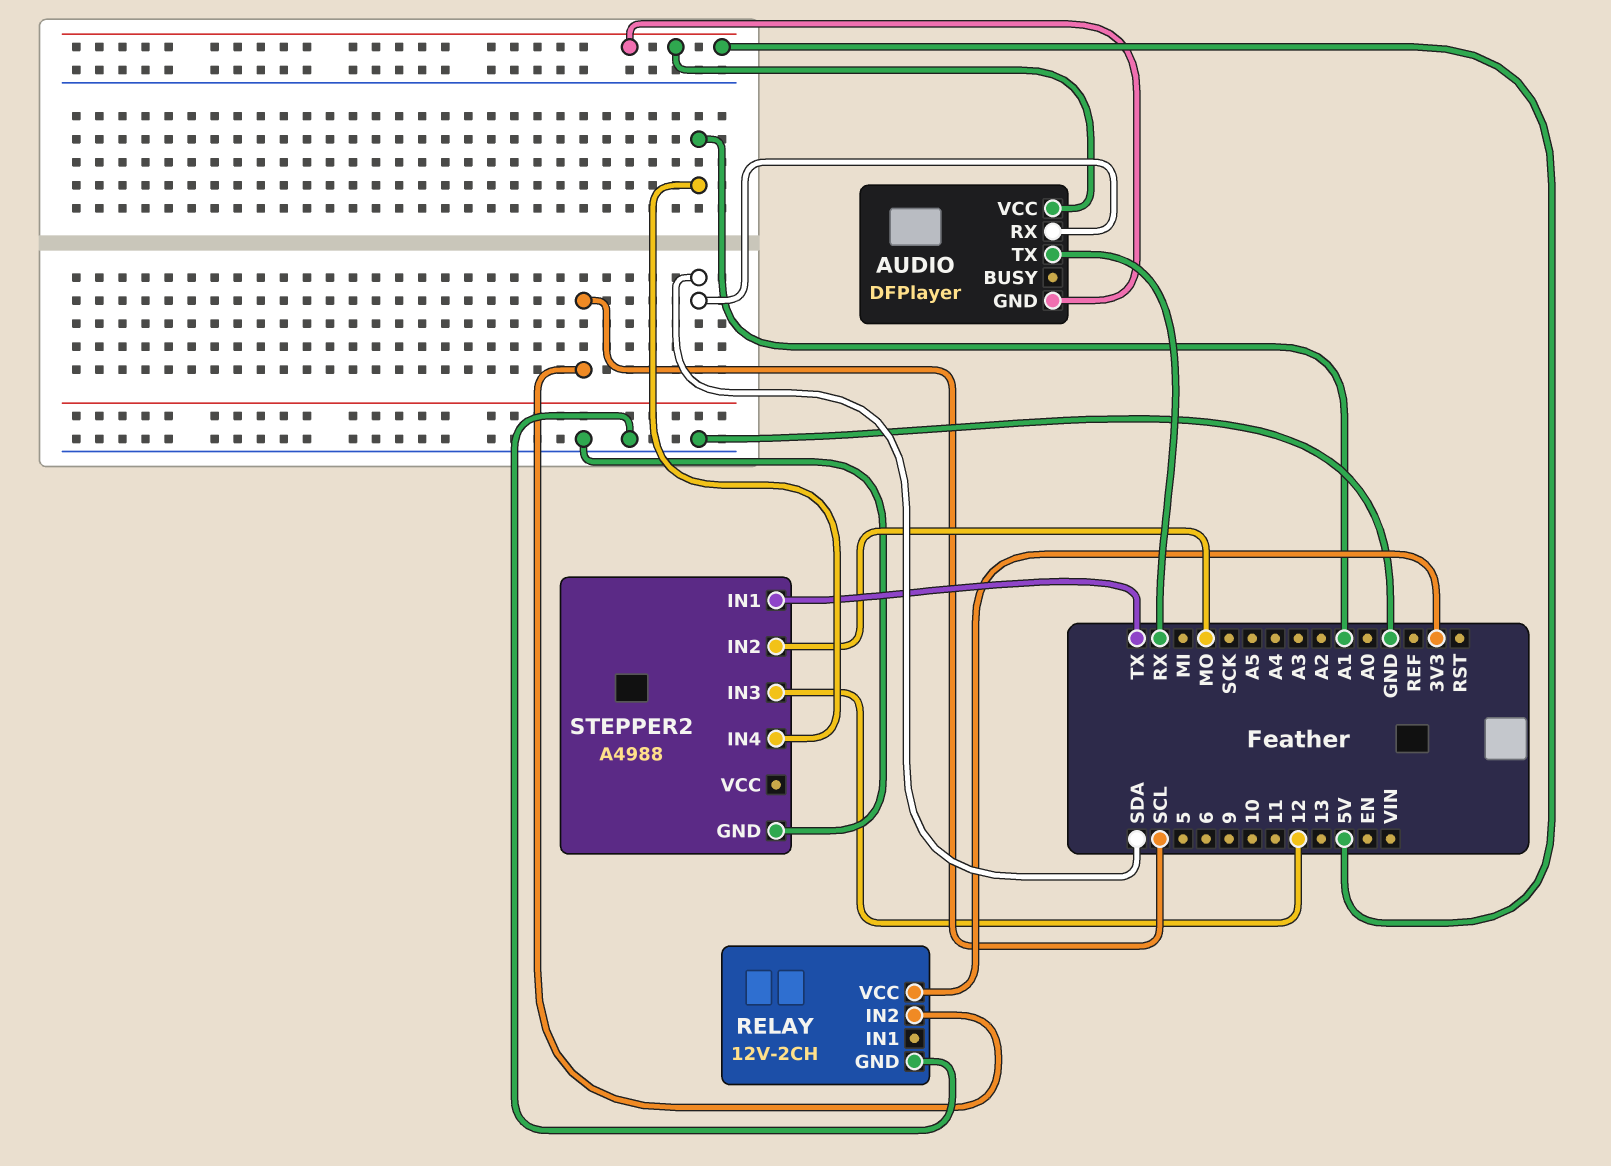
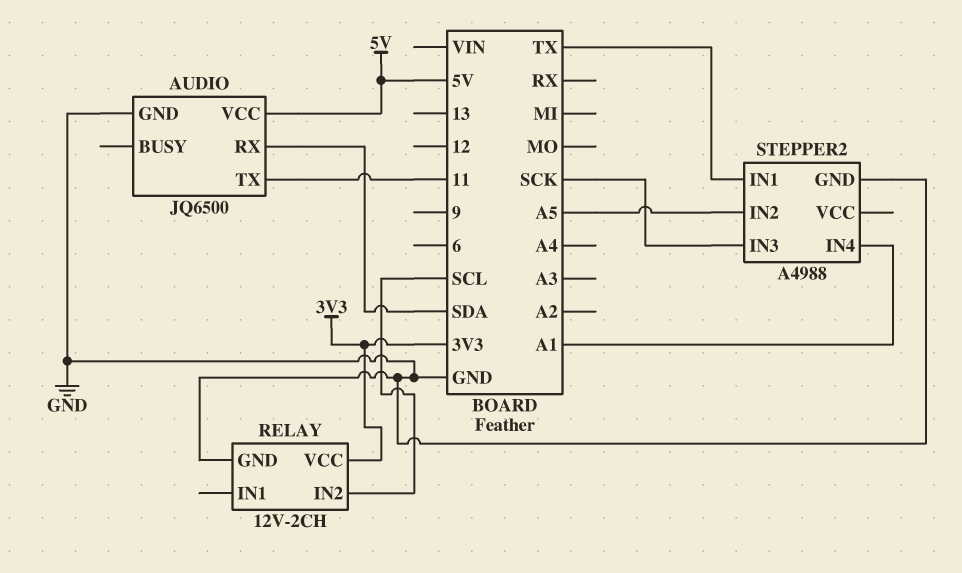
AUDIO: DFPlayer -> JQ6500
AUDIO pin GND: 5V -> GND
AUDIO pin TX: RX -> 11
STEPPER2 pin IN2: MO -> A5
STEPPER2 pin IN3: 12 -> SCK

